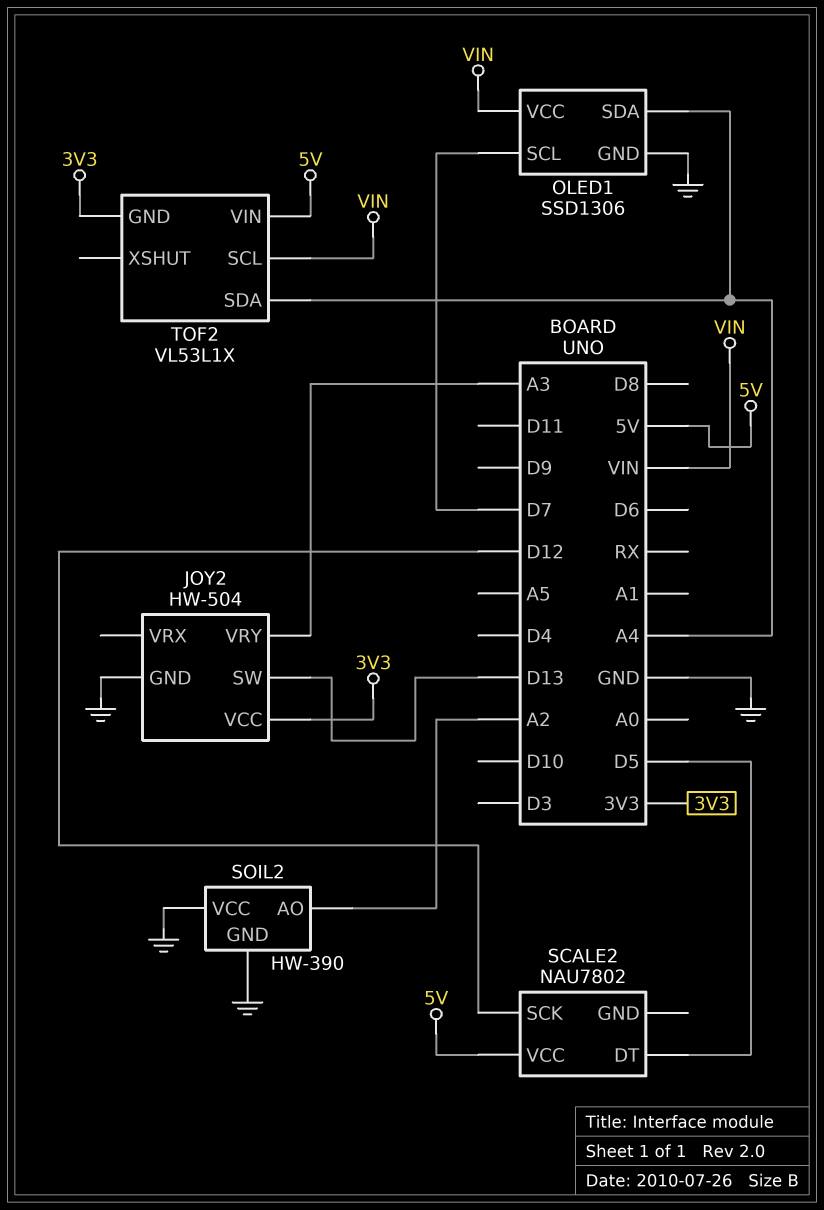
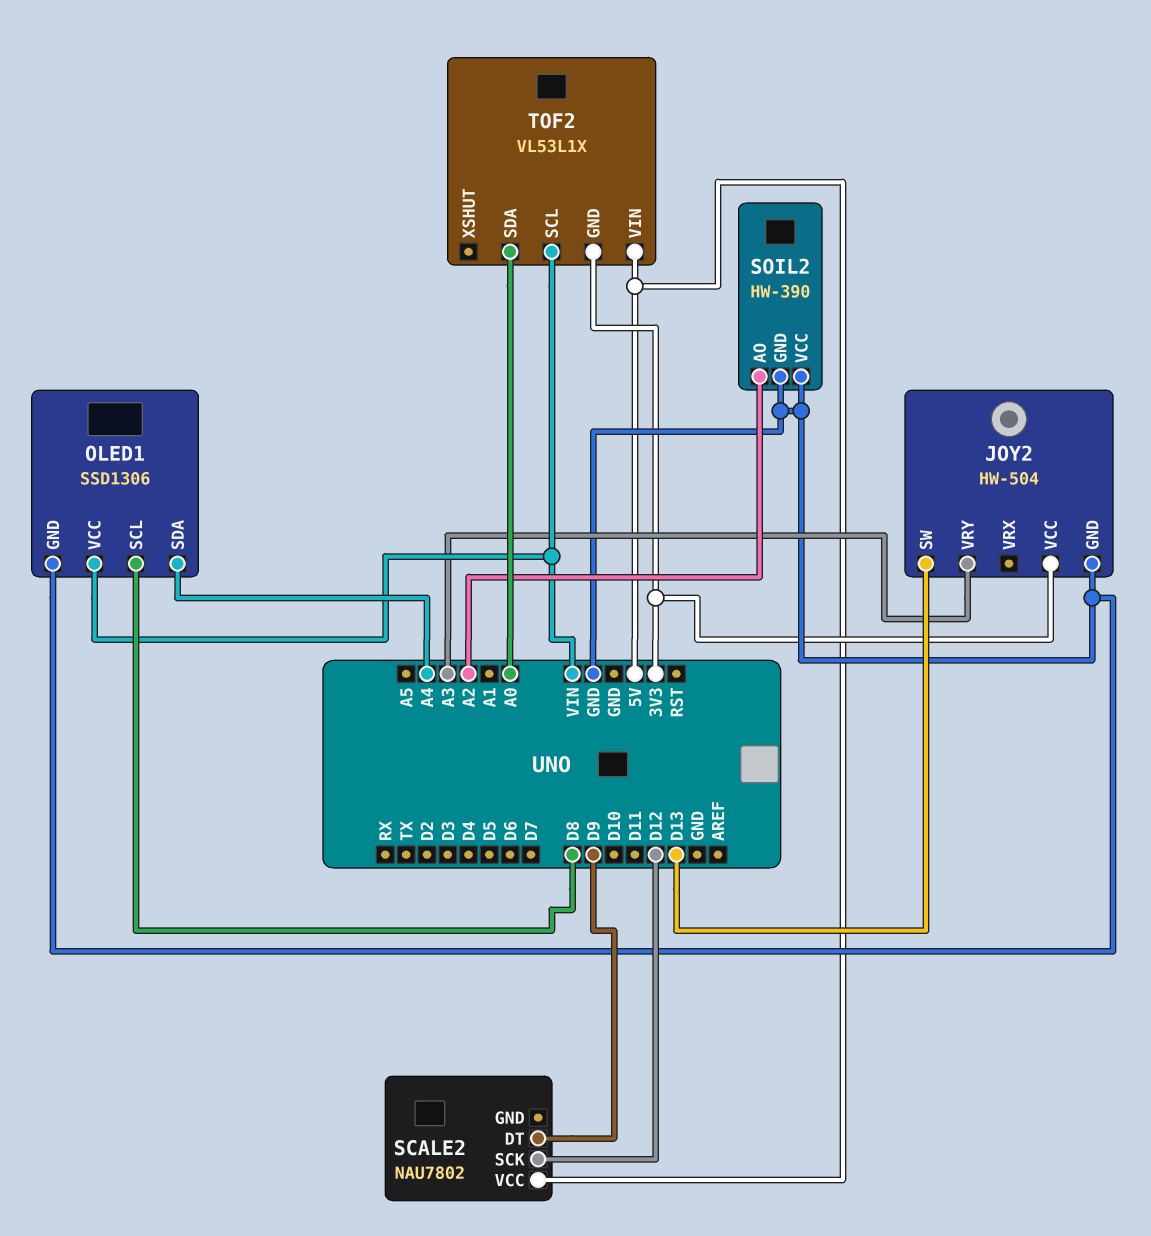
OLED1 pin SCL: D7 -> D8
SCALE2 pin DT: D5 -> D9
TOF2 pin SDA: A4 -> A0

